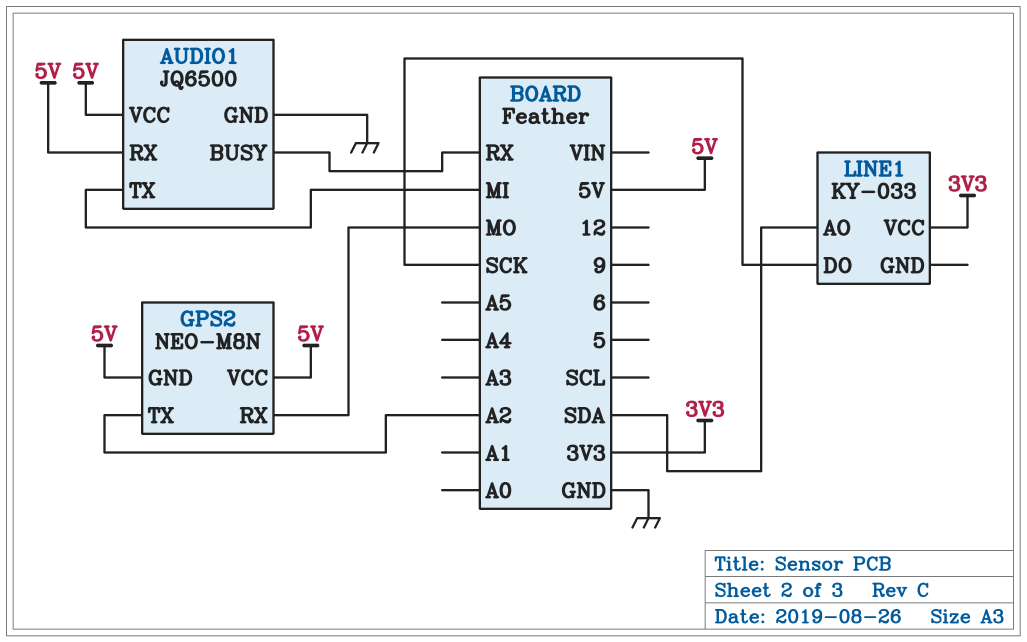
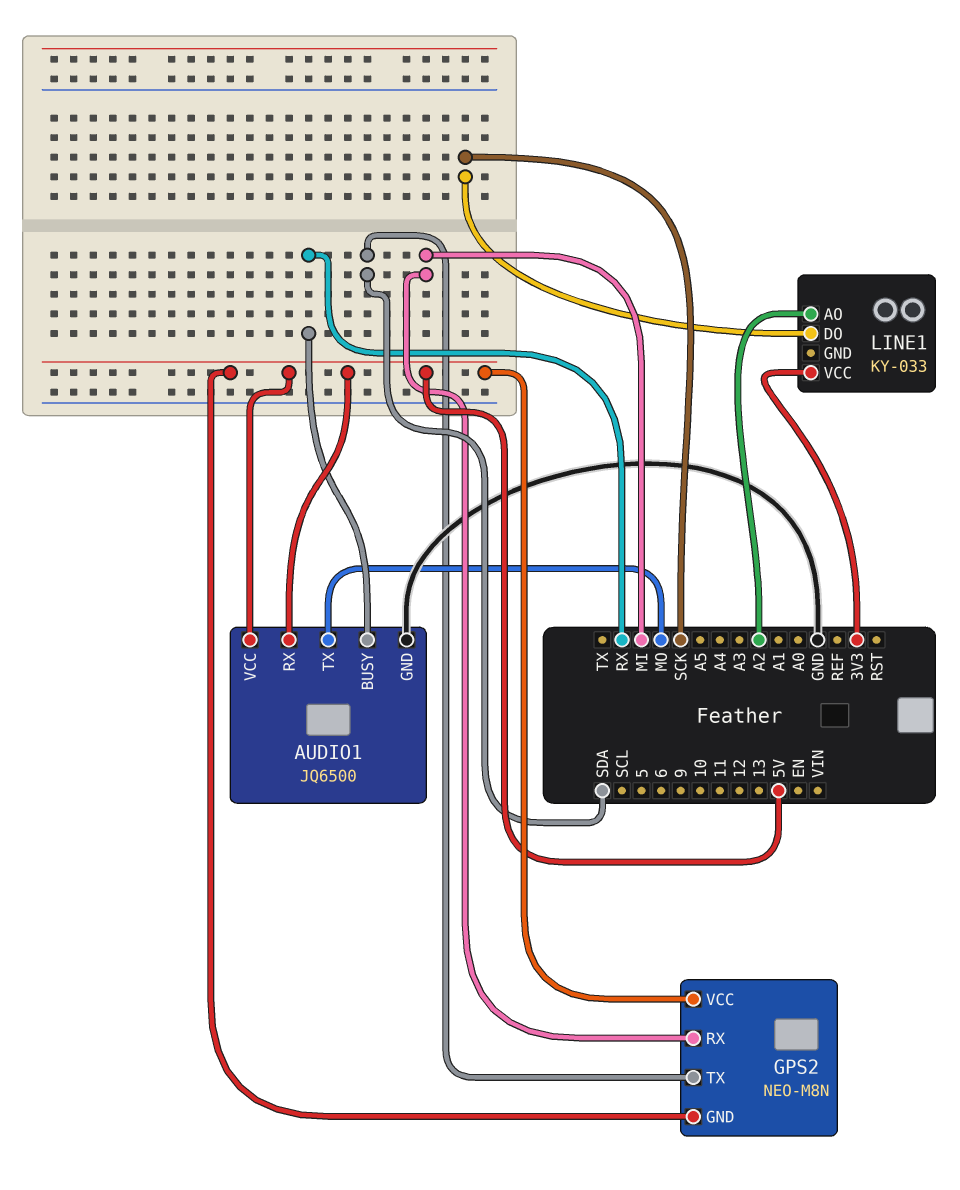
AUDIO1 pin TX: MI -> MO
GPS2 pin RX: MO -> MI
GPS2 pin TX: A2 -> SDA
LINE1 pin AO: SDA -> A2

